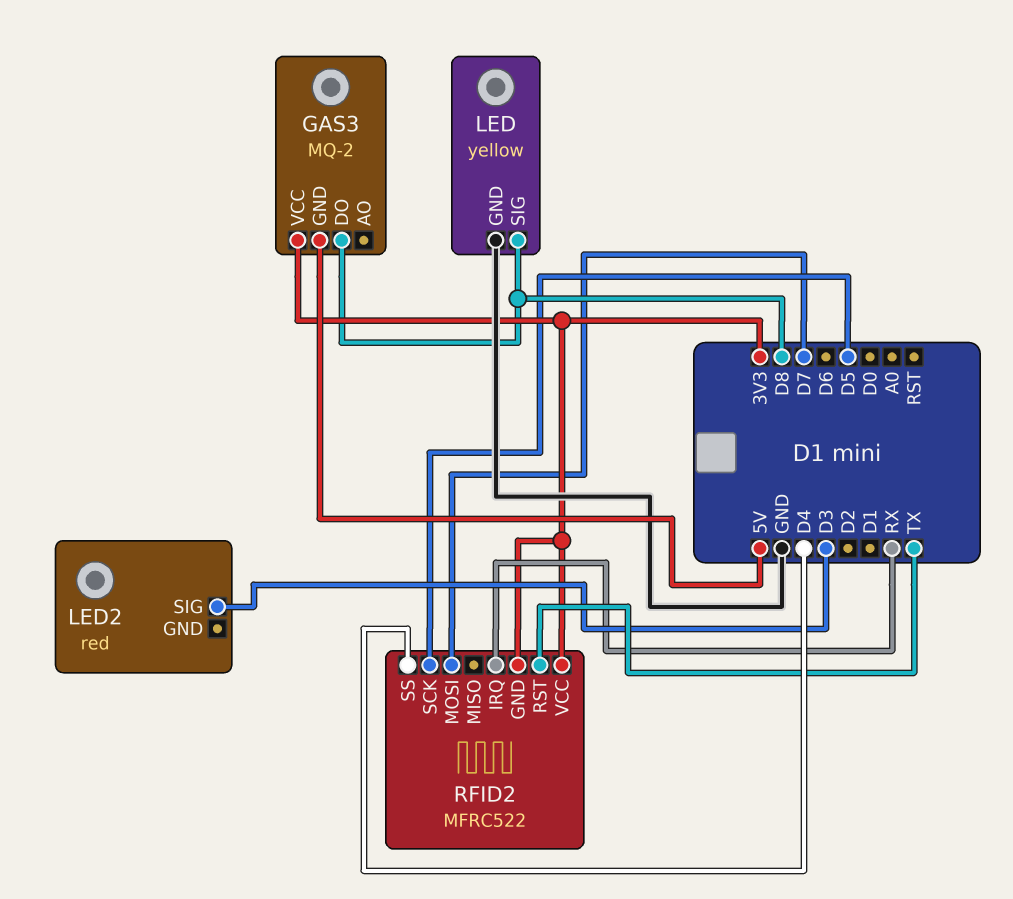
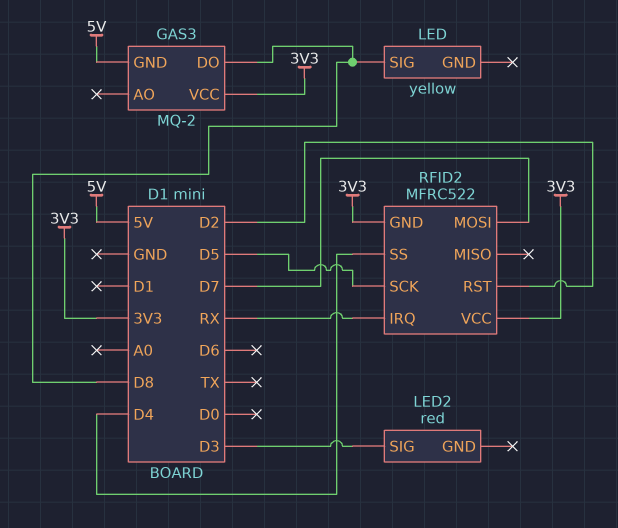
LED pin GND: GND -> none
RFID2 pin RST: TX -> D2

